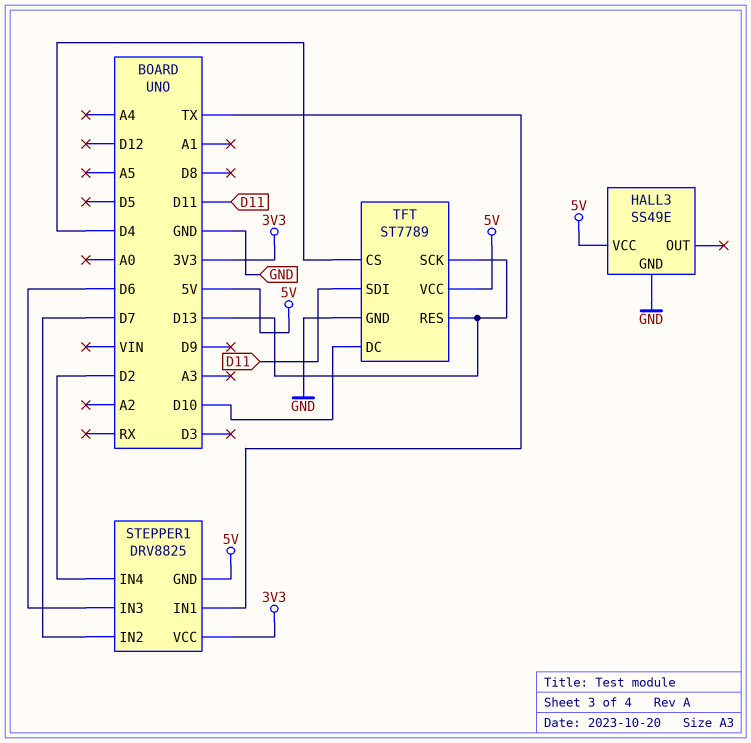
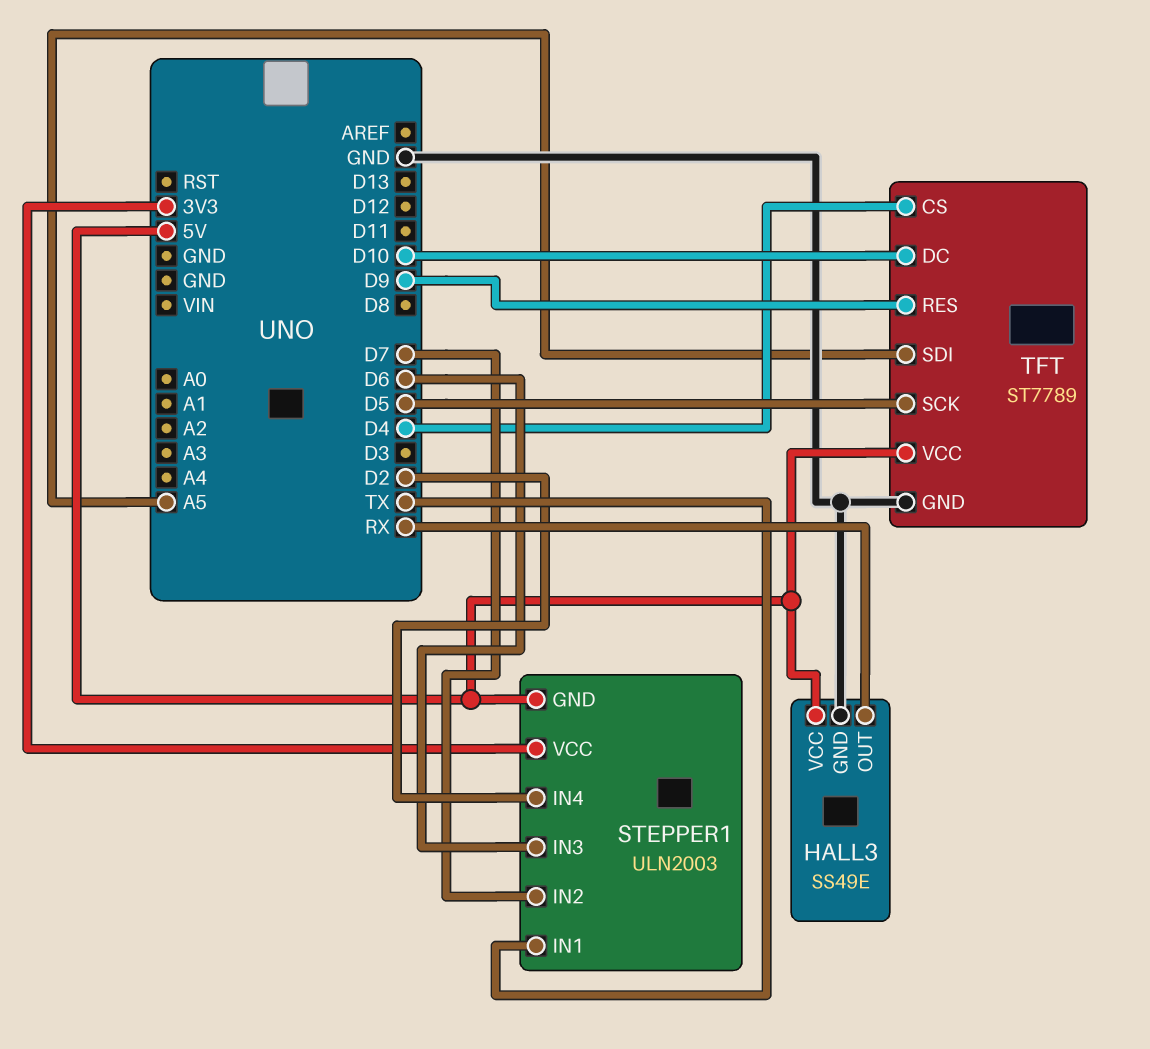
HALL3 pin OUT: none -> RX
STEPPER1: DRV8825 -> ULN2003
TFT pin RES: D13 -> D9
TFT pin SCK: D13 -> D5
TFT pin SDI: D11 -> A5

